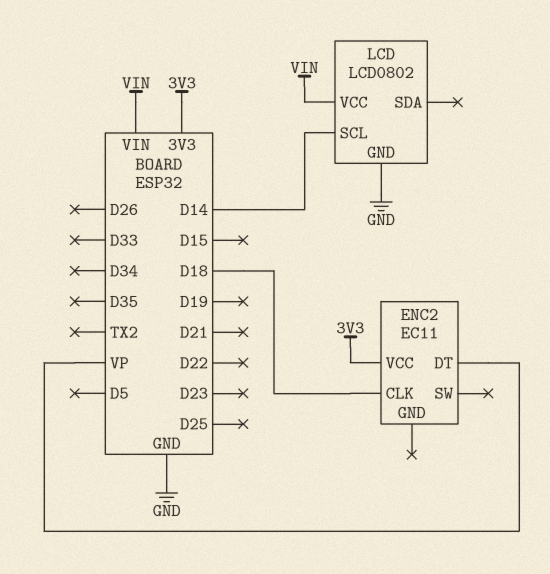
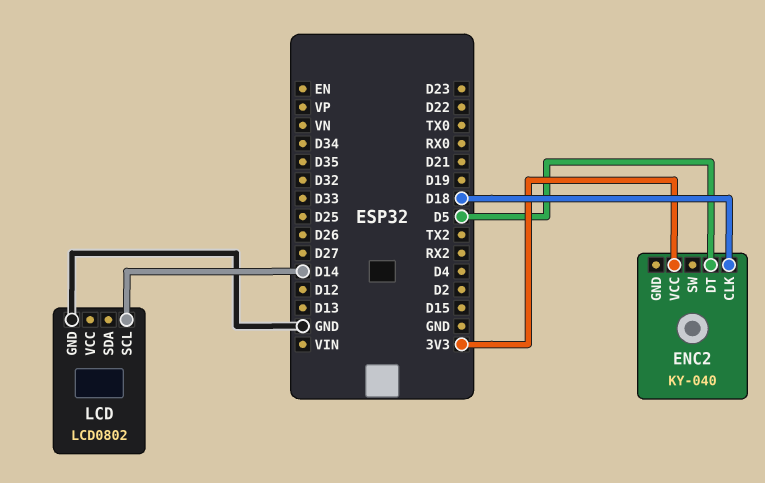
ENC2: EC11 -> KY-040
ENC2 pin DT: VP -> D5
LCD pin VCC: VIN -> none

